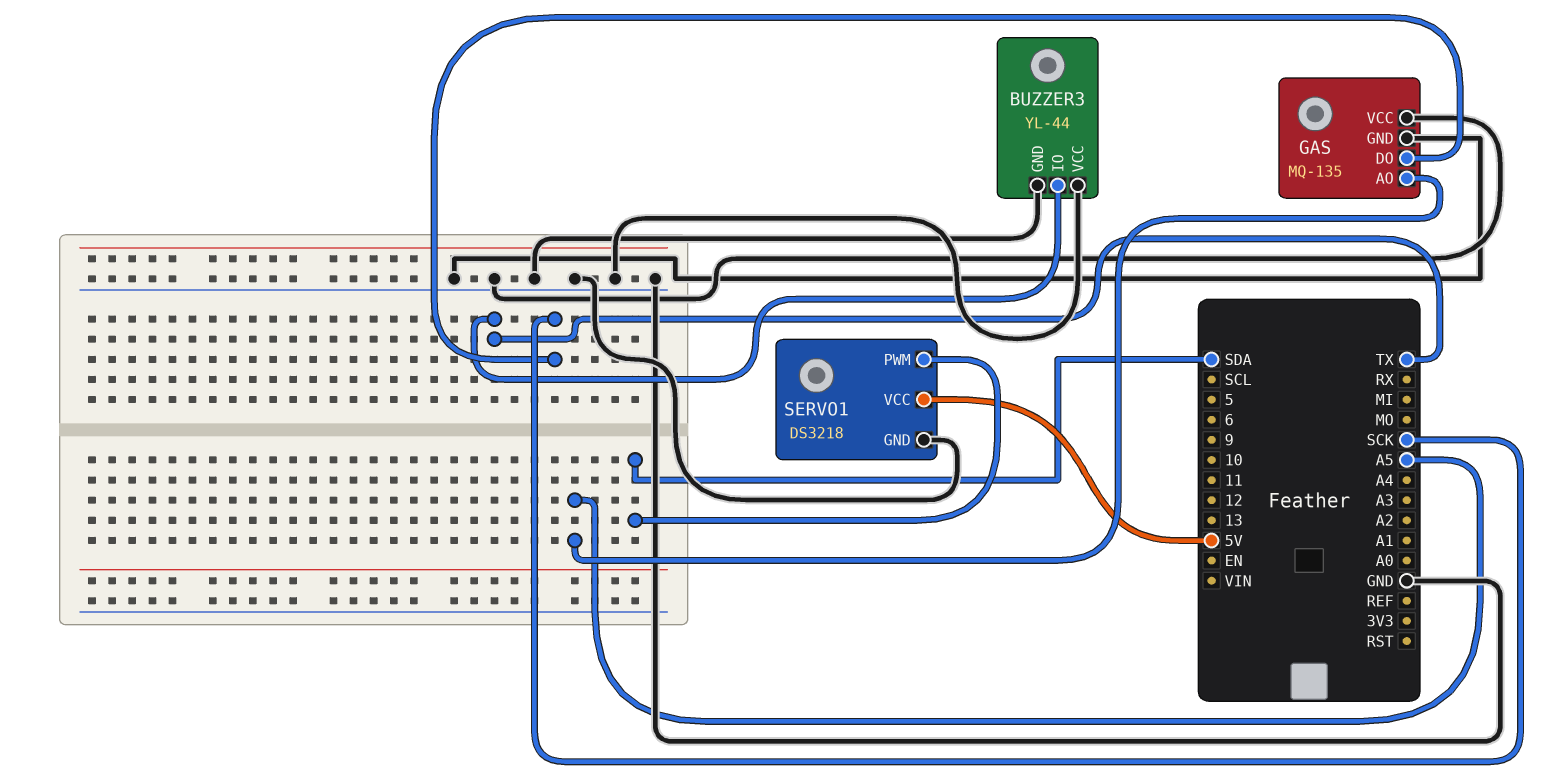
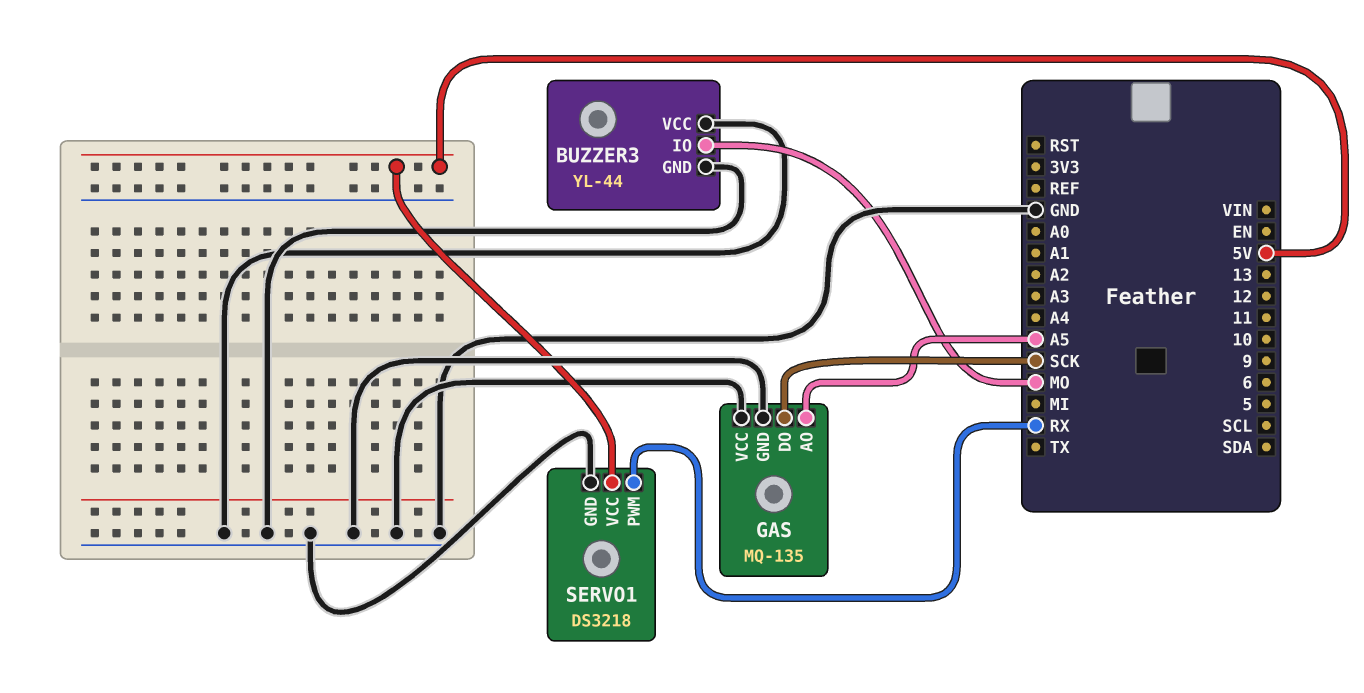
BUZZER3 pin IO: TX -> MO
SERVO1 pin PWM: SDA -> RX

